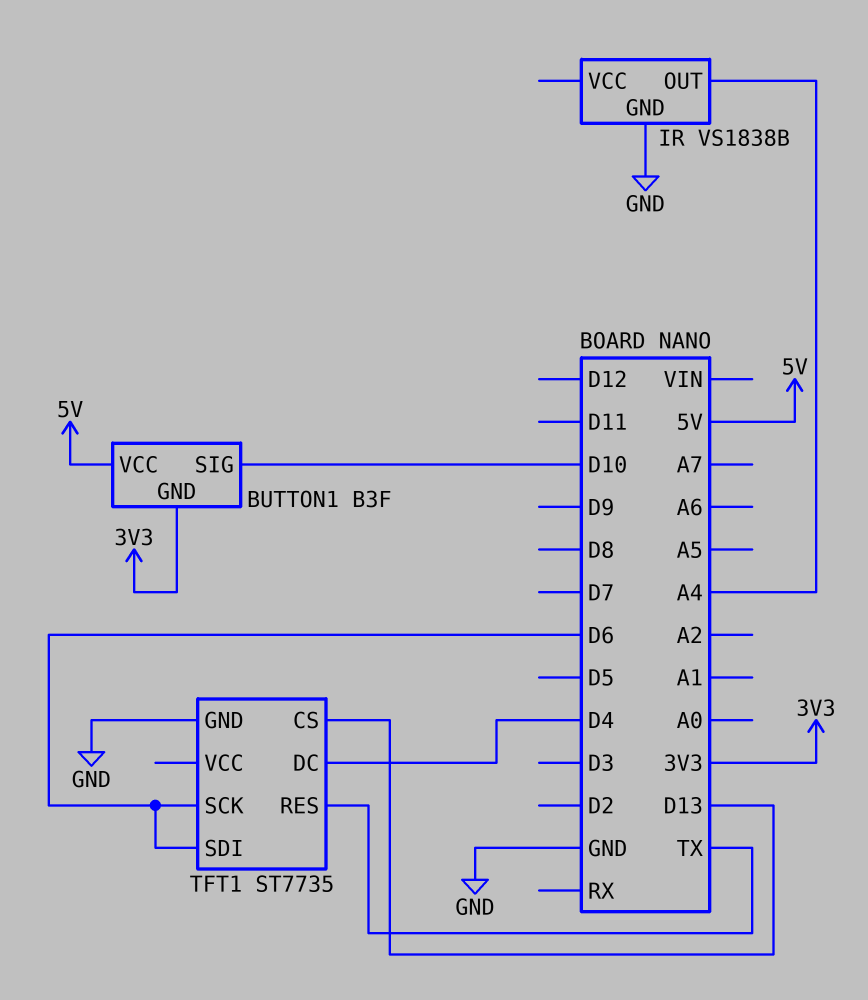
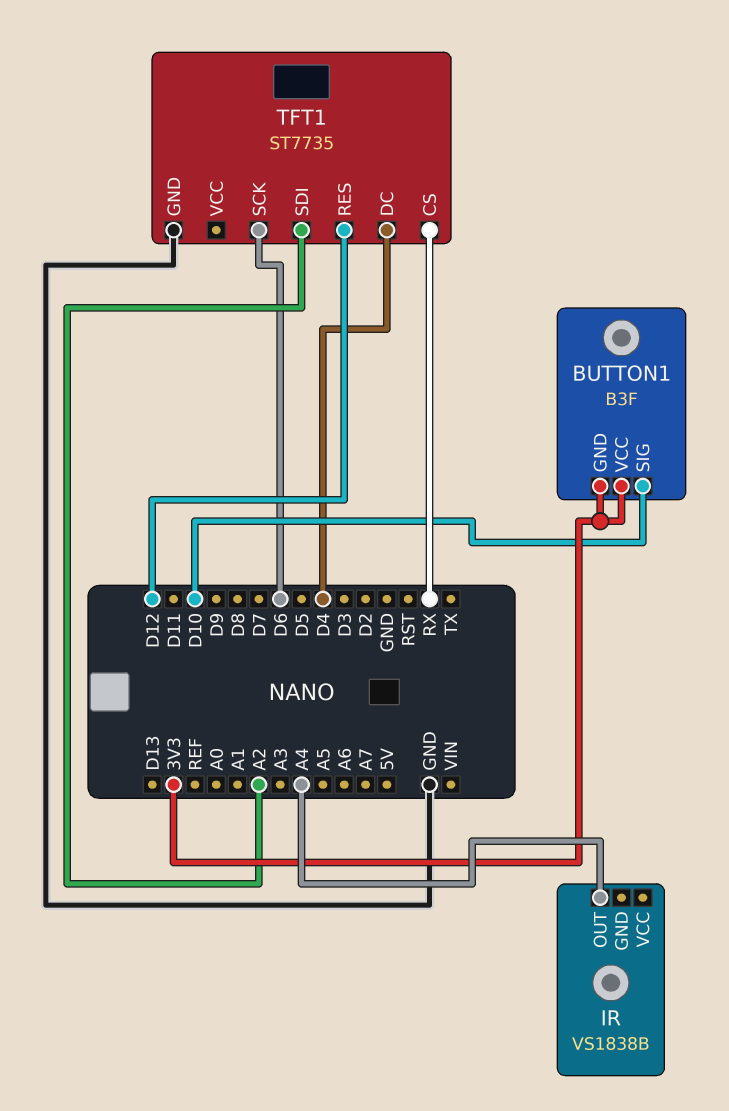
BUTTON1 pin VCC: 5V -> 3V3
IR pin GND: GND -> none
TFT1 pin CS: D13 -> RX
TFT1 pin RES: TX -> D12
TFT1 pin SDI: D6 -> A2

